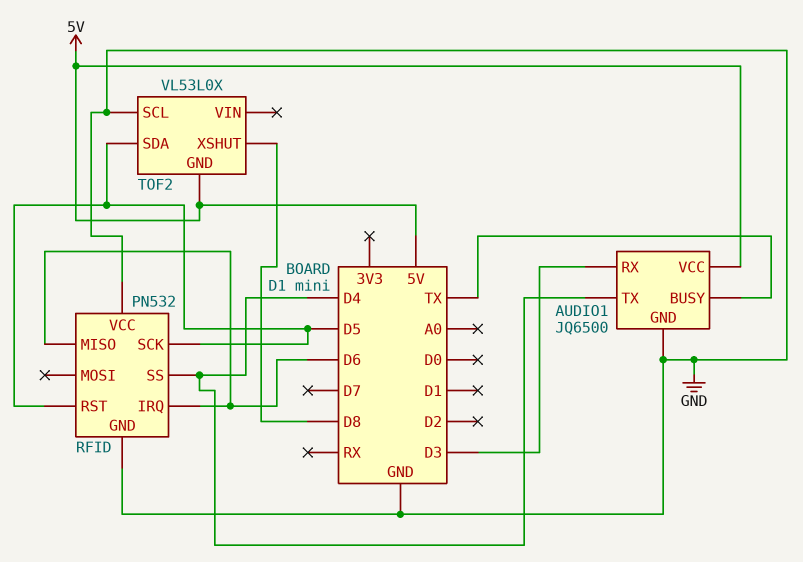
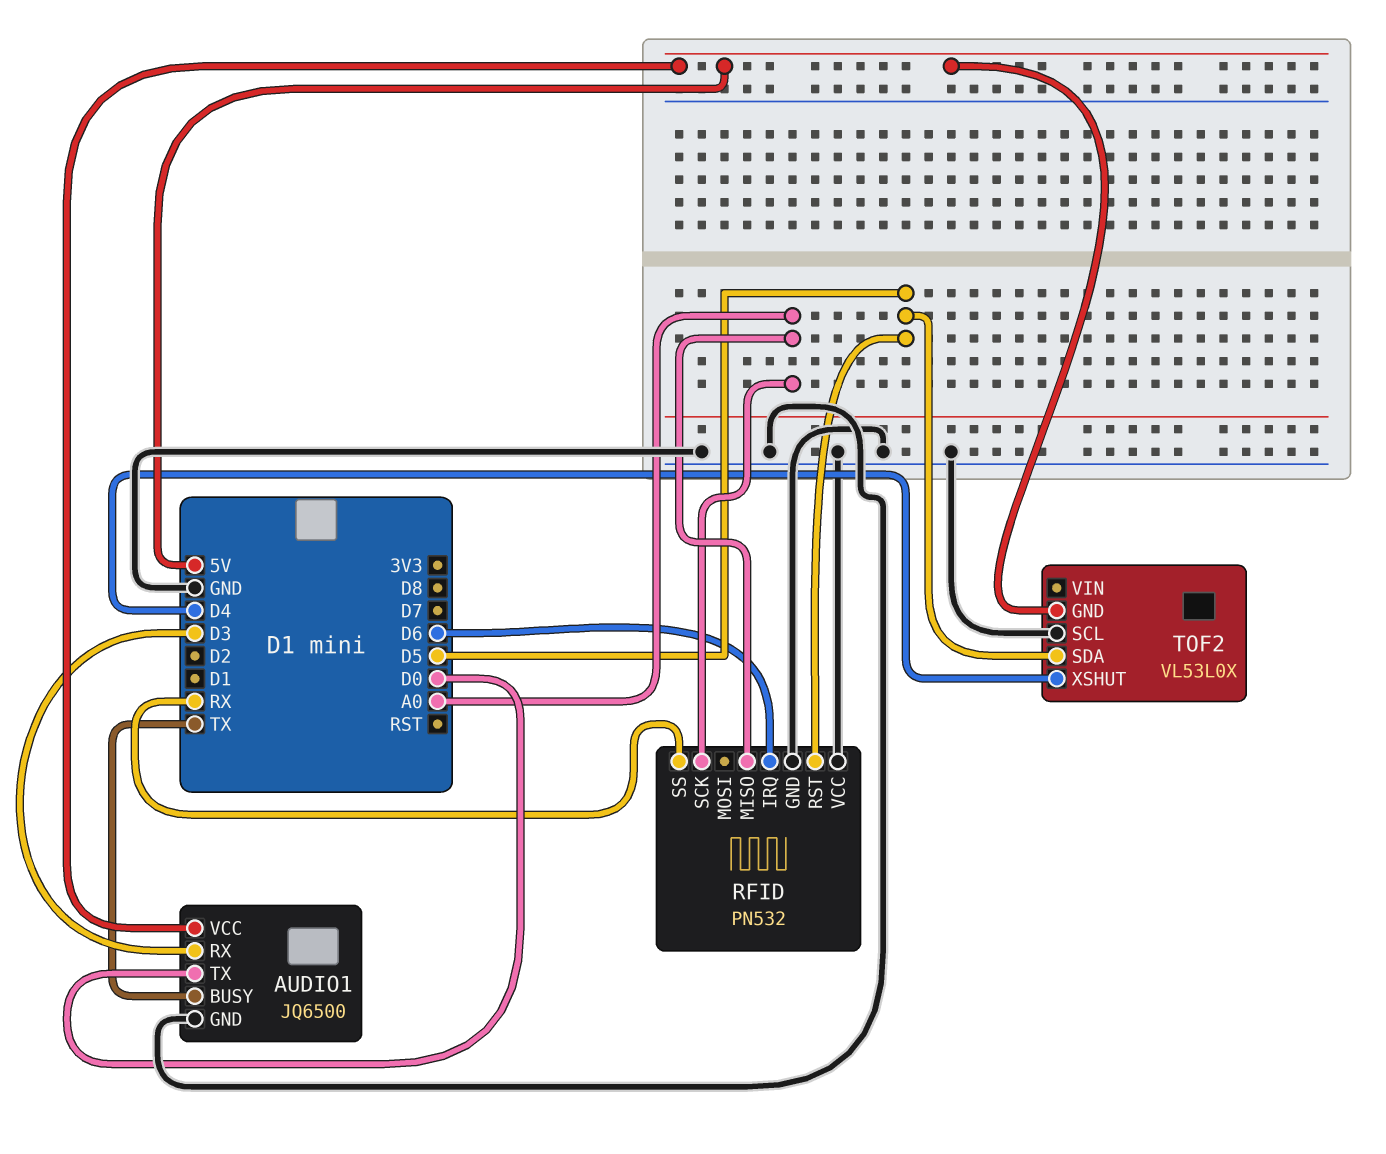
AUDIO1 pin TX: D4 -> D0
RFID pin MISO: D6 -> A0
RFID pin SCK: D5 -> A0
RFID pin SS: D4 -> RX
TOF2 pin XSHUT: D8 -> D4

